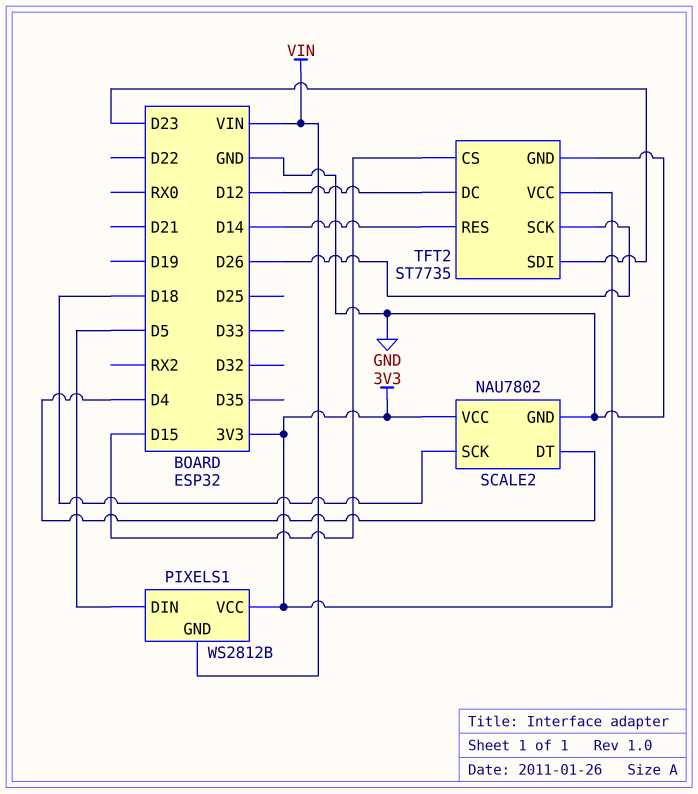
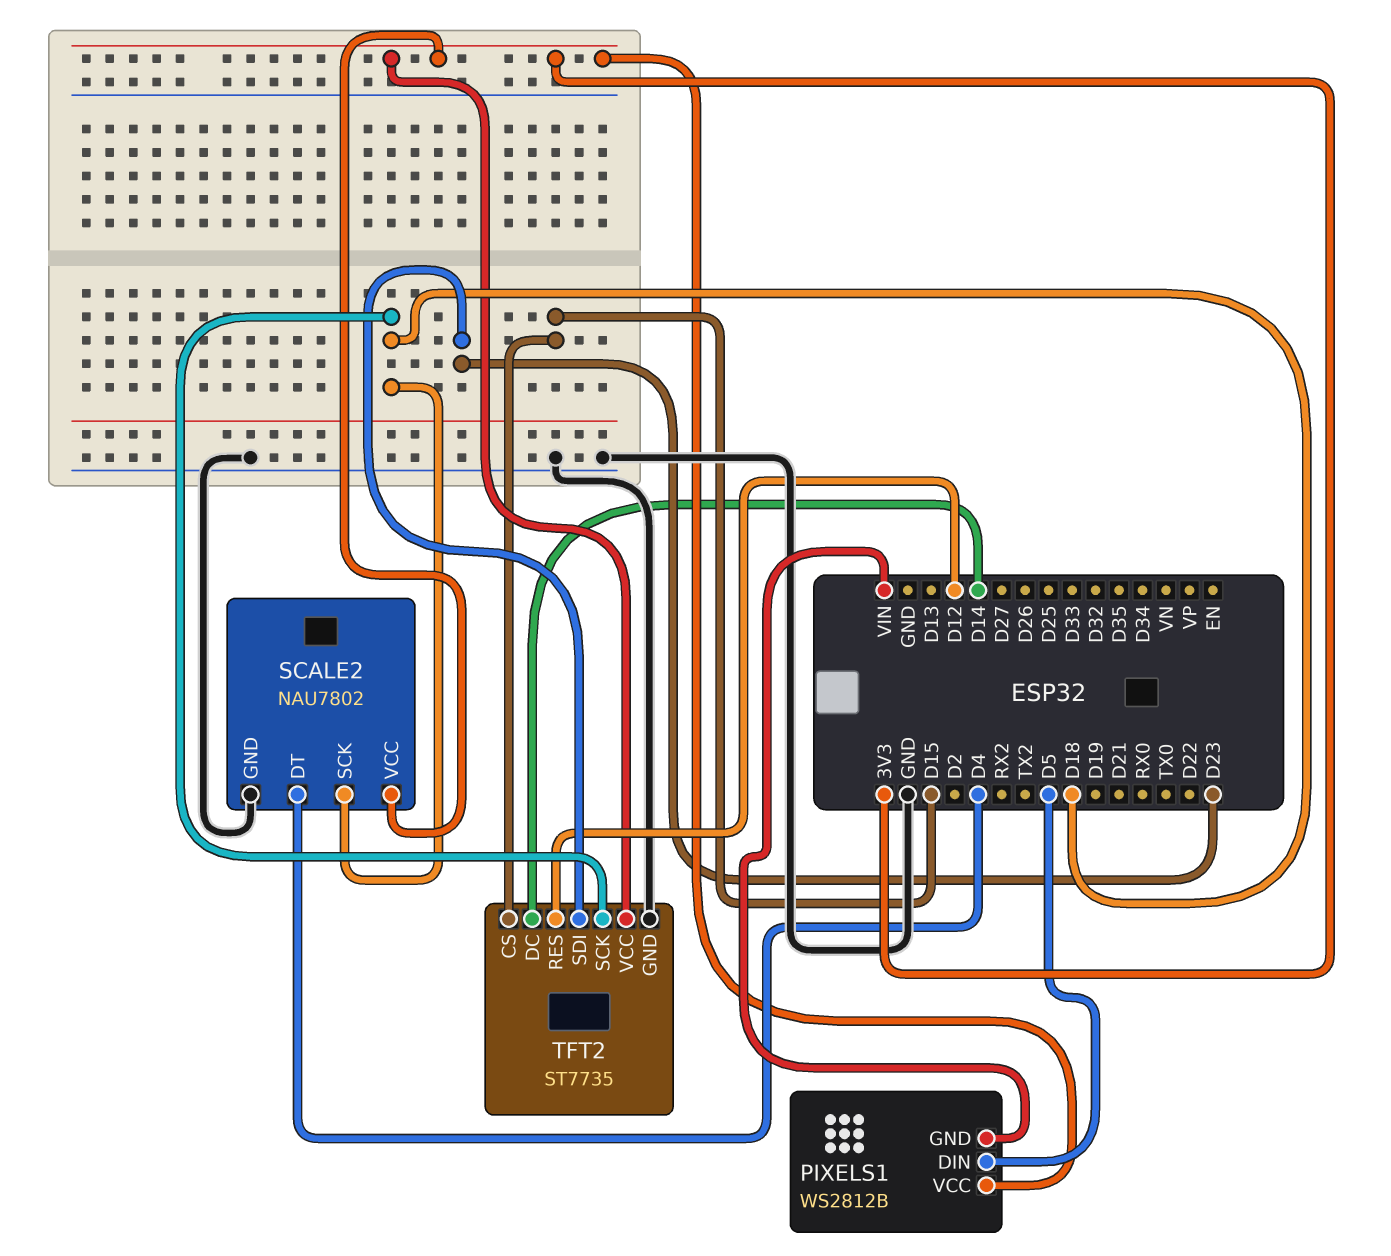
TFT2 pin DC: D12 -> D14
TFT2 pin RES: D14 -> D12
TFT2 pin SCK: D26 -> D18

